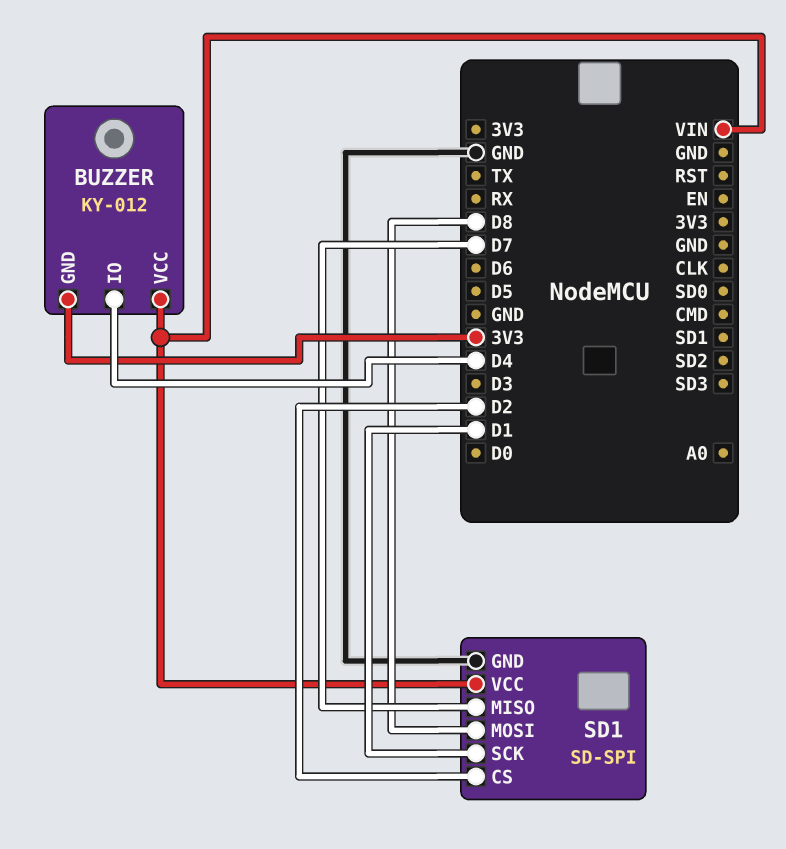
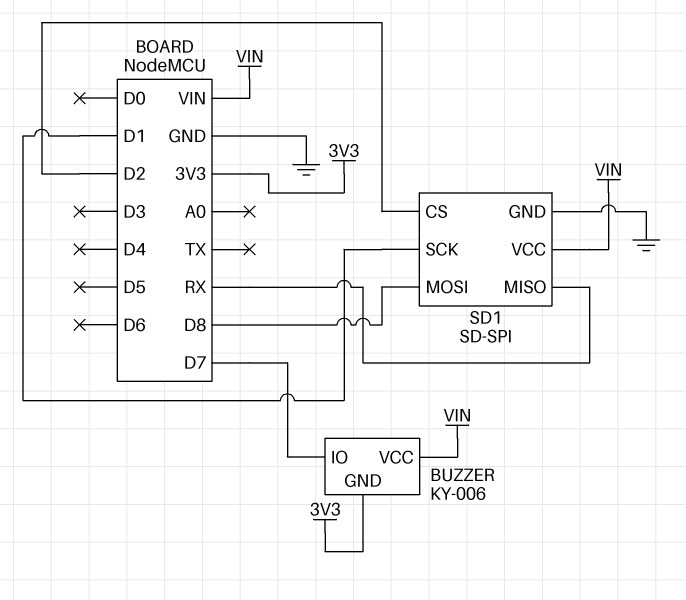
BUZZER: KY-012 -> KY-006
BUZZER pin IO: D4 -> D7
SD1 pin MISO: D7 -> RX

